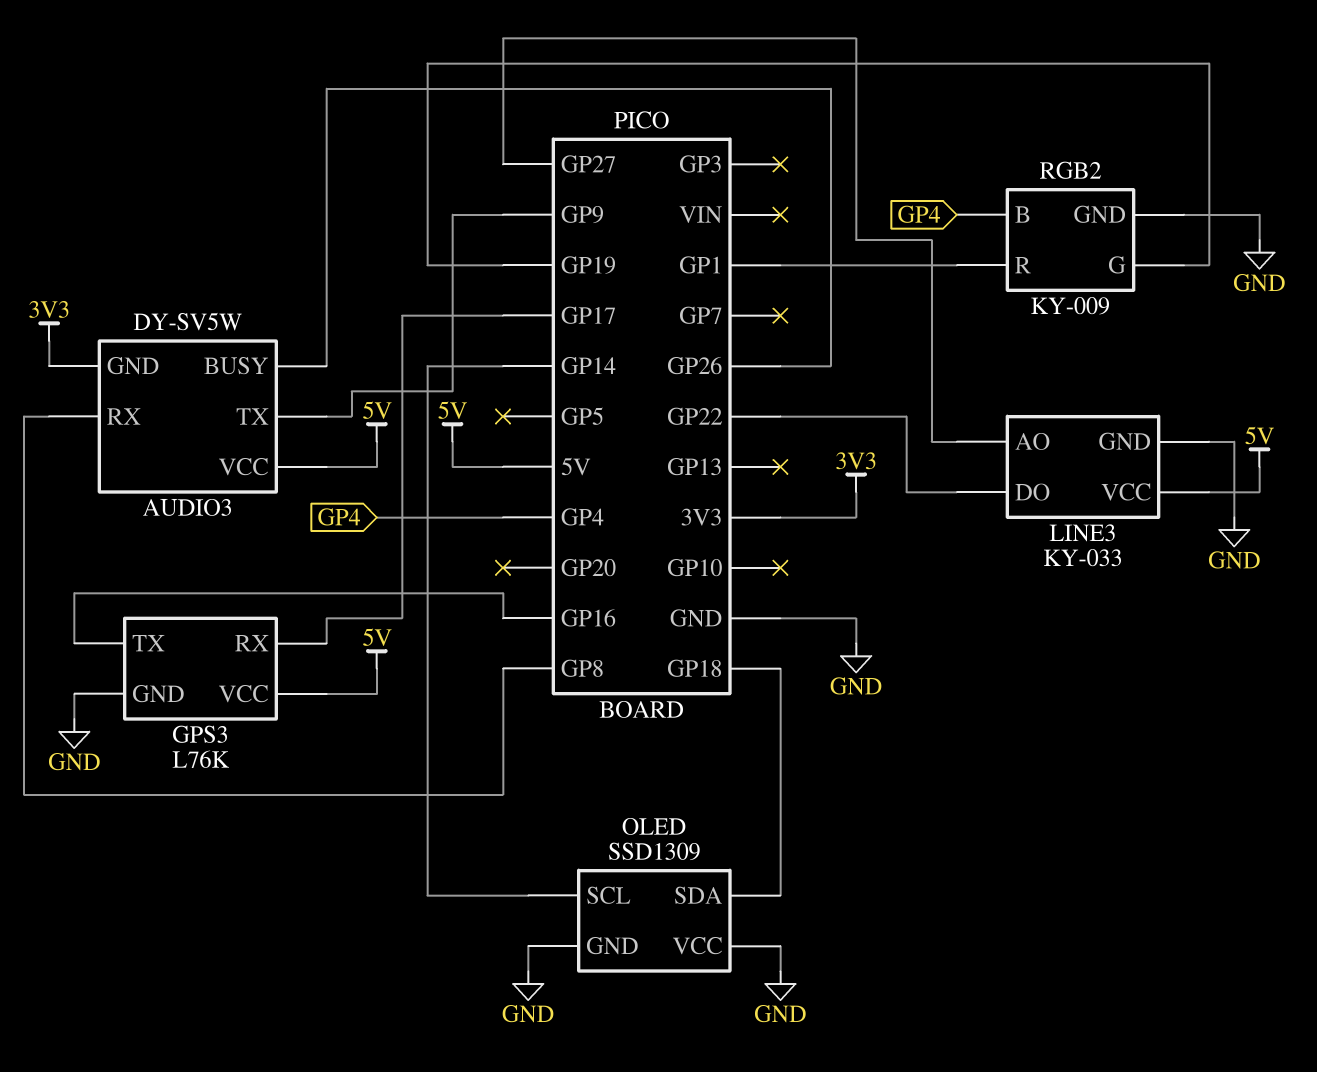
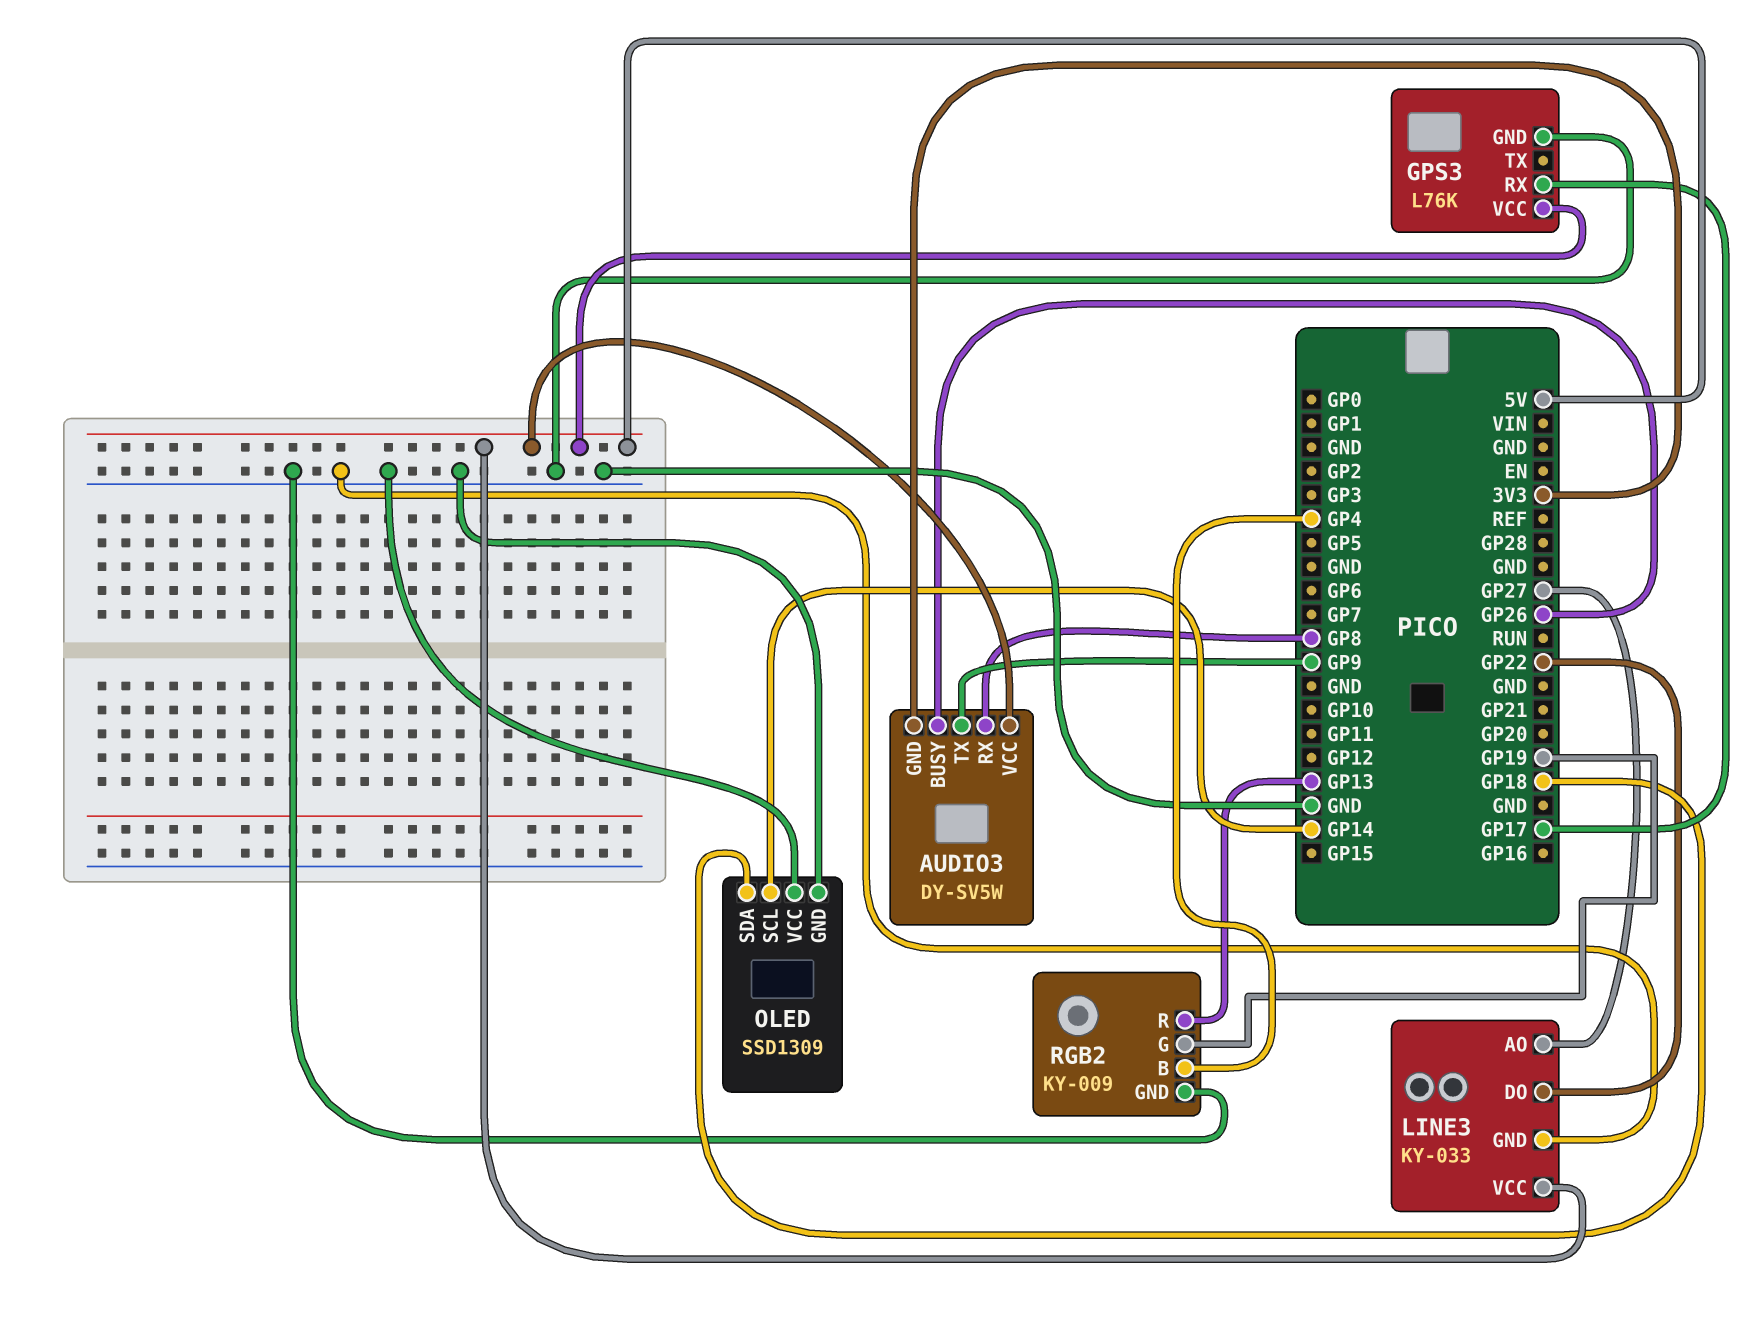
GPS3 pin TX: GP16 -> none
RGB2 pin R: GP1 -> GP13

